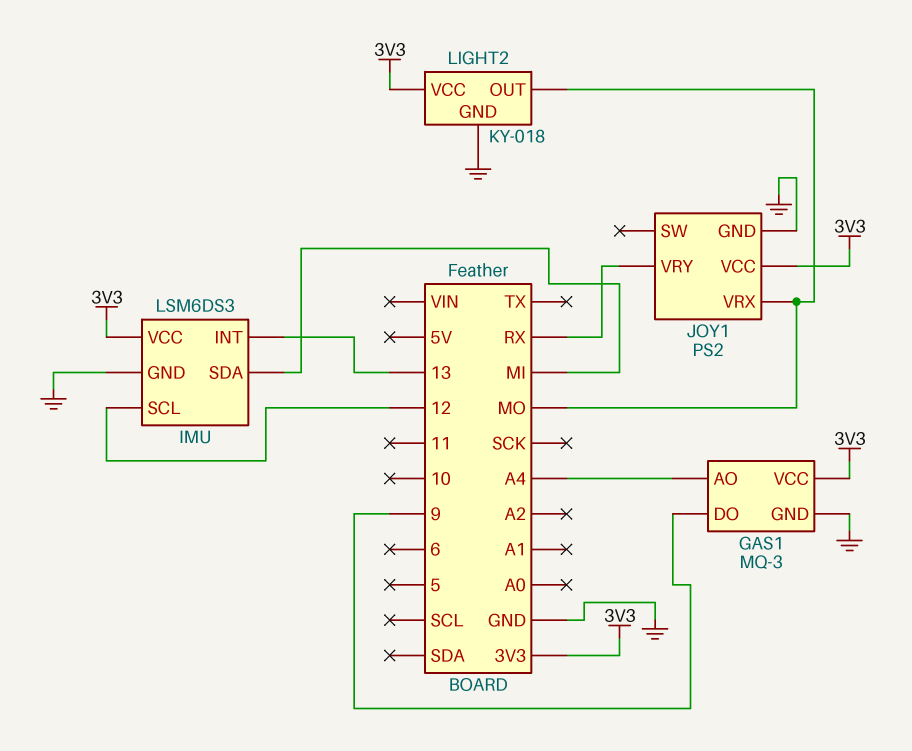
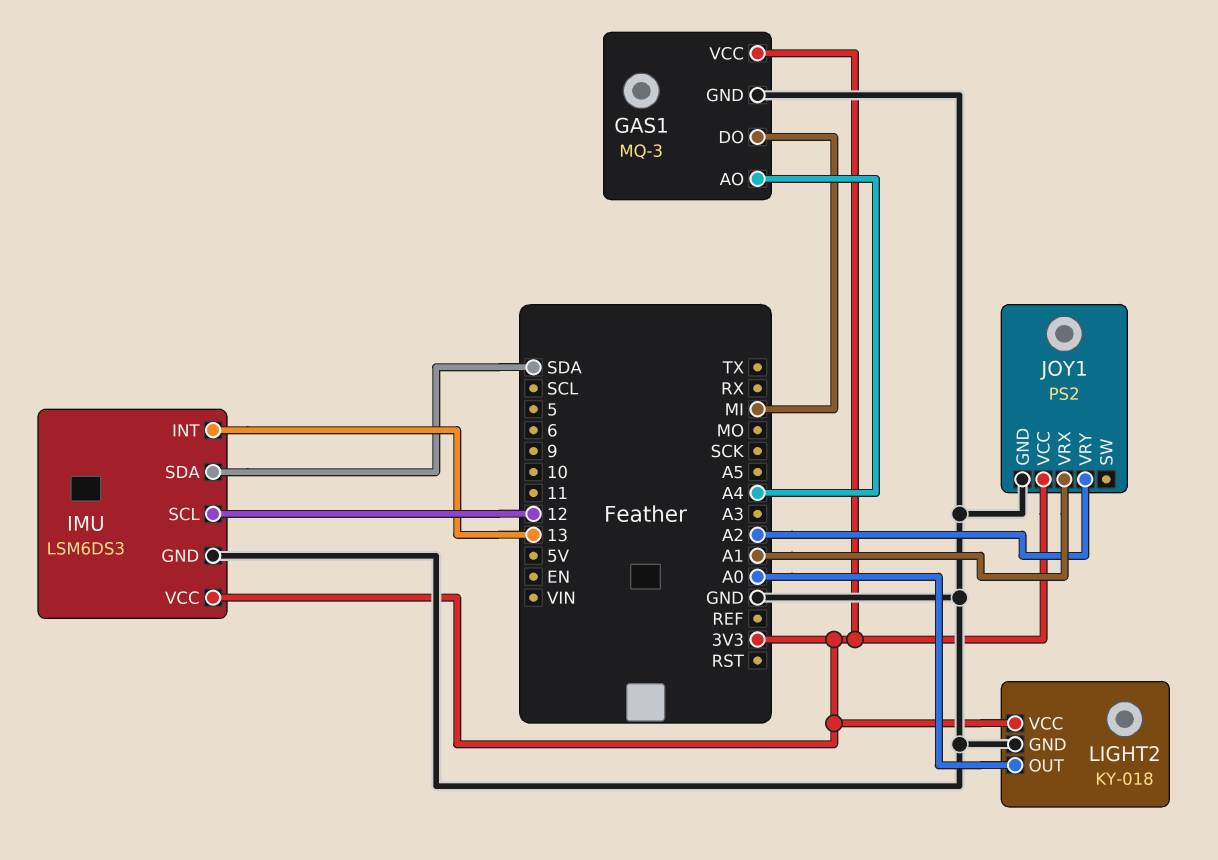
GAS1 pin DO: 9 -> MI
IMU pin SDA: MI -> SDA
JOY1 pin VRX: MO -> A1
JOY1 pin VRY: RX -> A2
LIGHT2 pin OUT: MO -> A0

